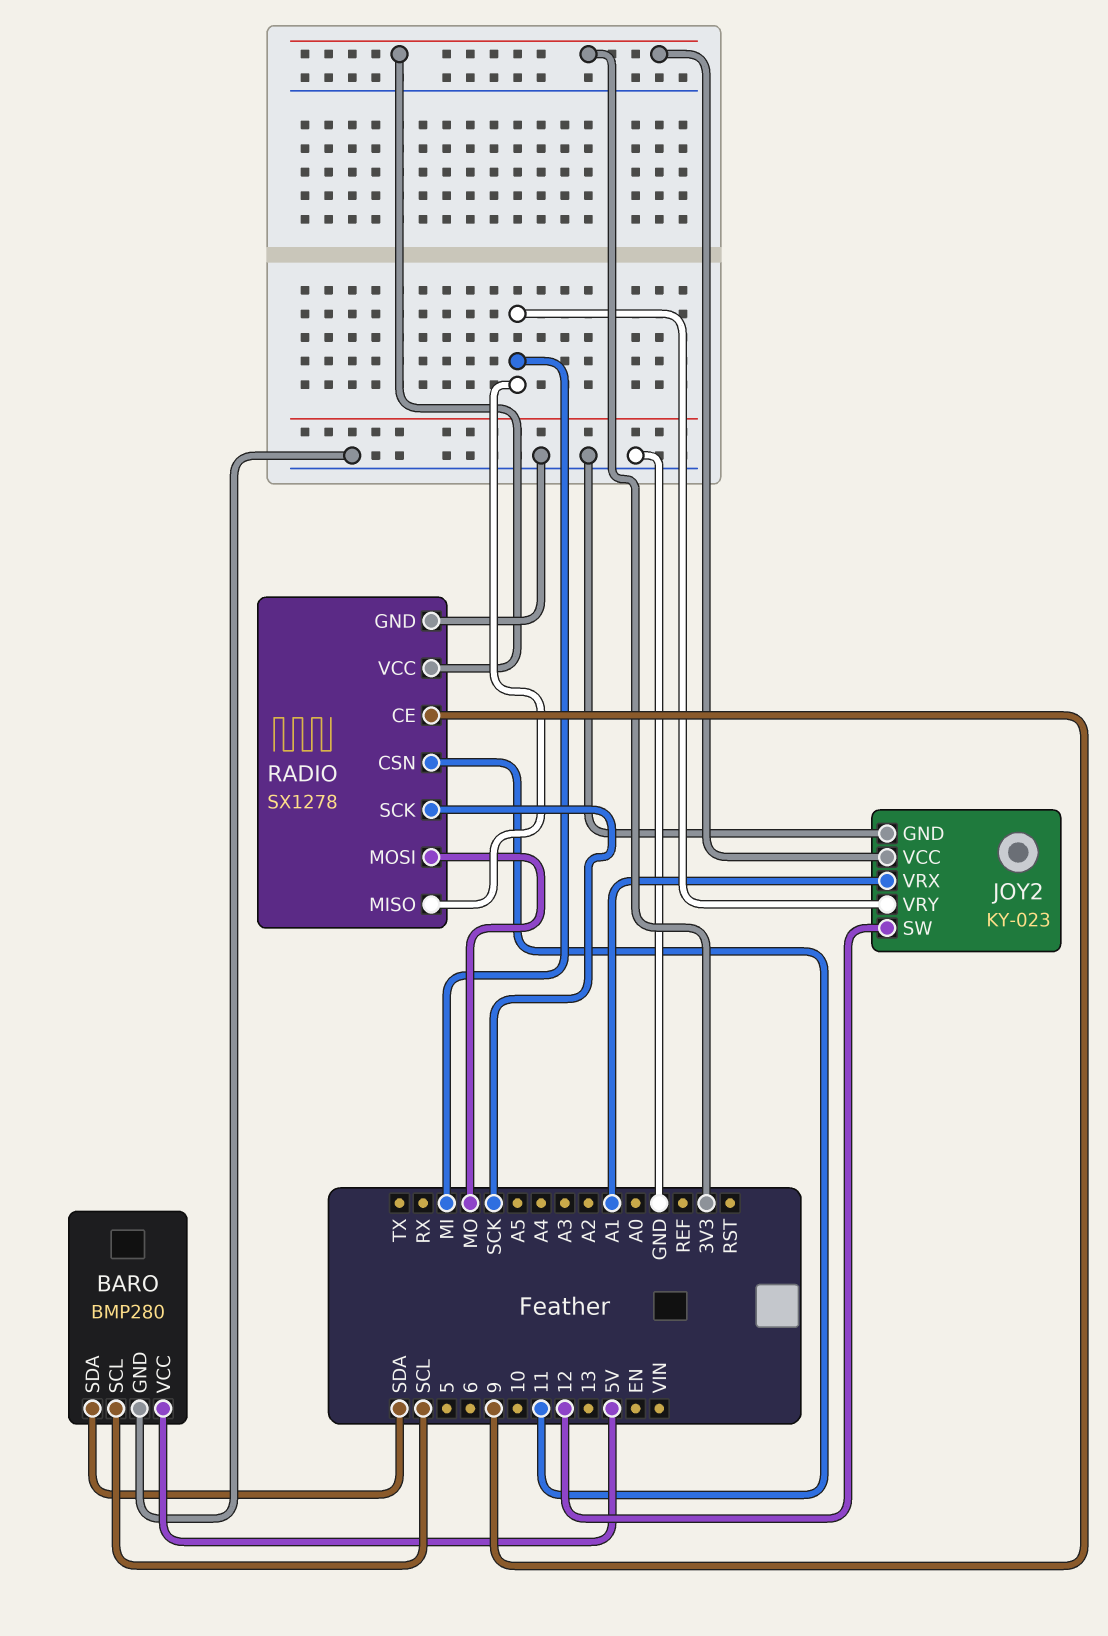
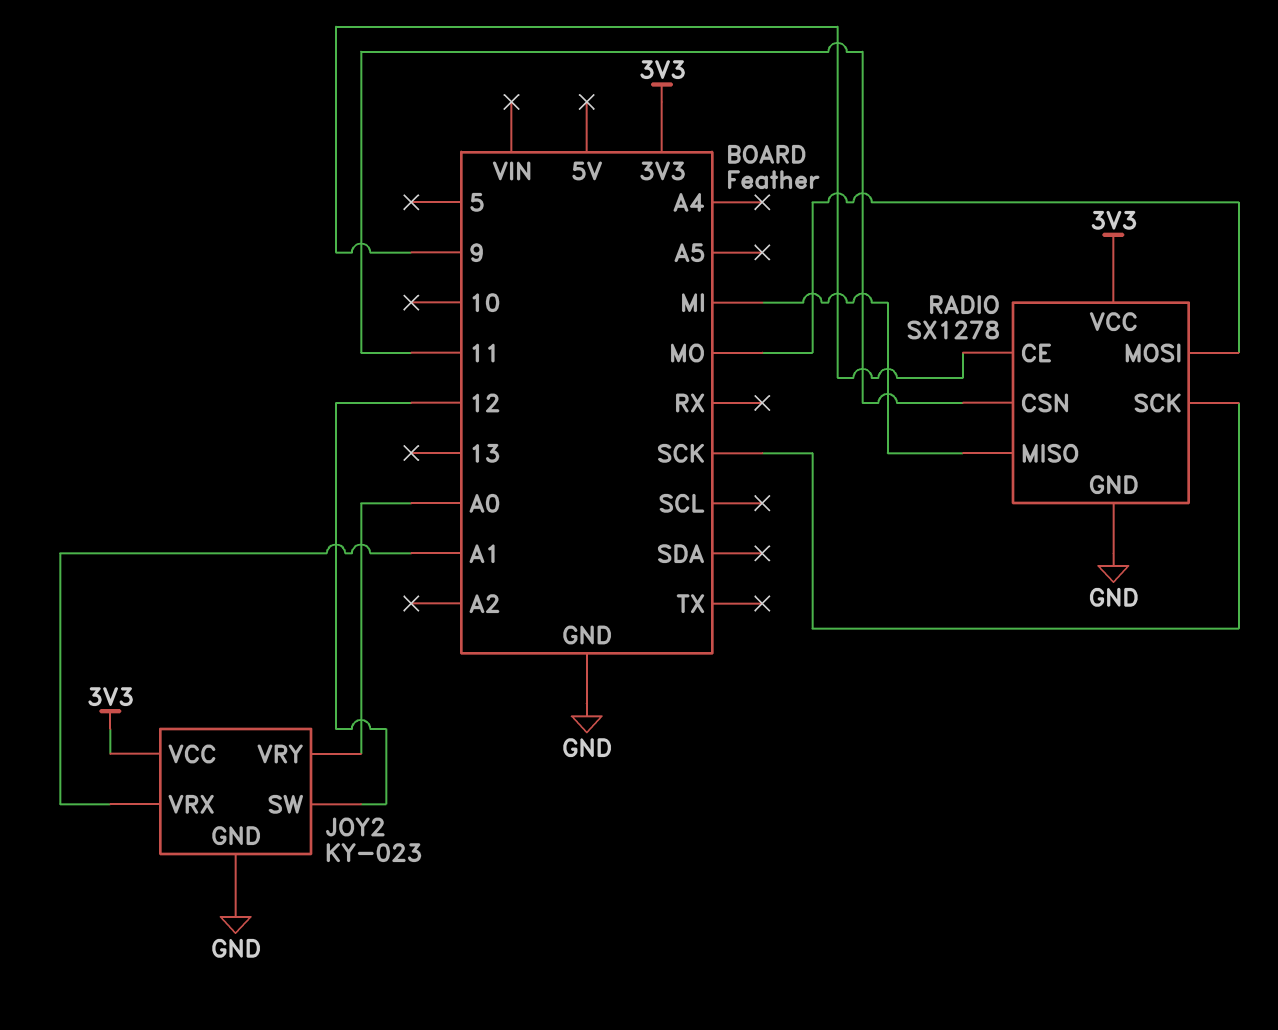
BARO: BMP280 -> none
BARO pin GND: GND -> none
BARO pin SCL: SCL -> none
BARO pin SDA: SDA -> none
BARO pin VCC: 5V -> none
JOY2 pin VRY: MI -> A0

